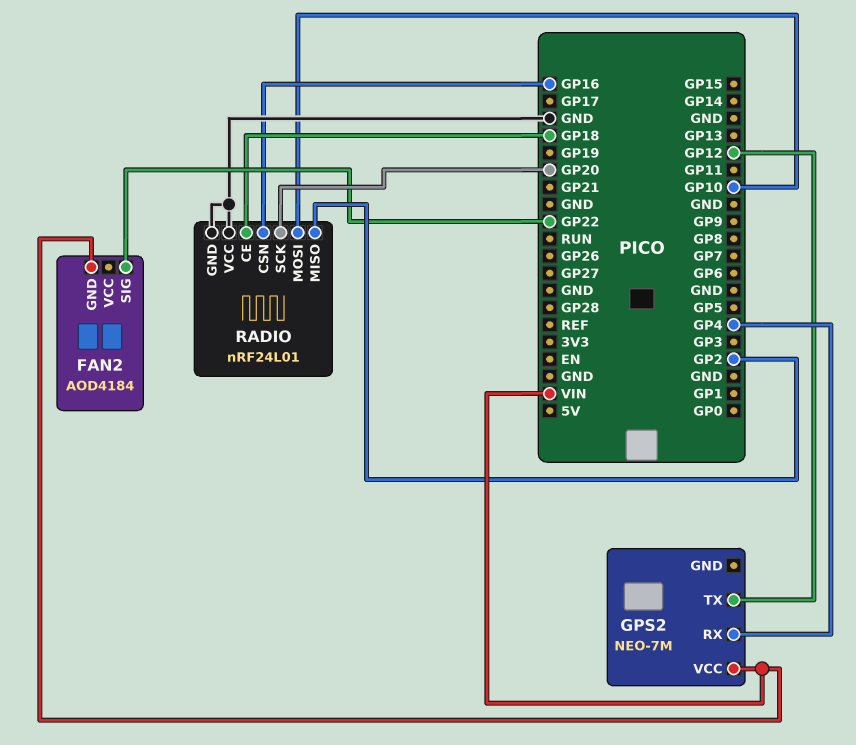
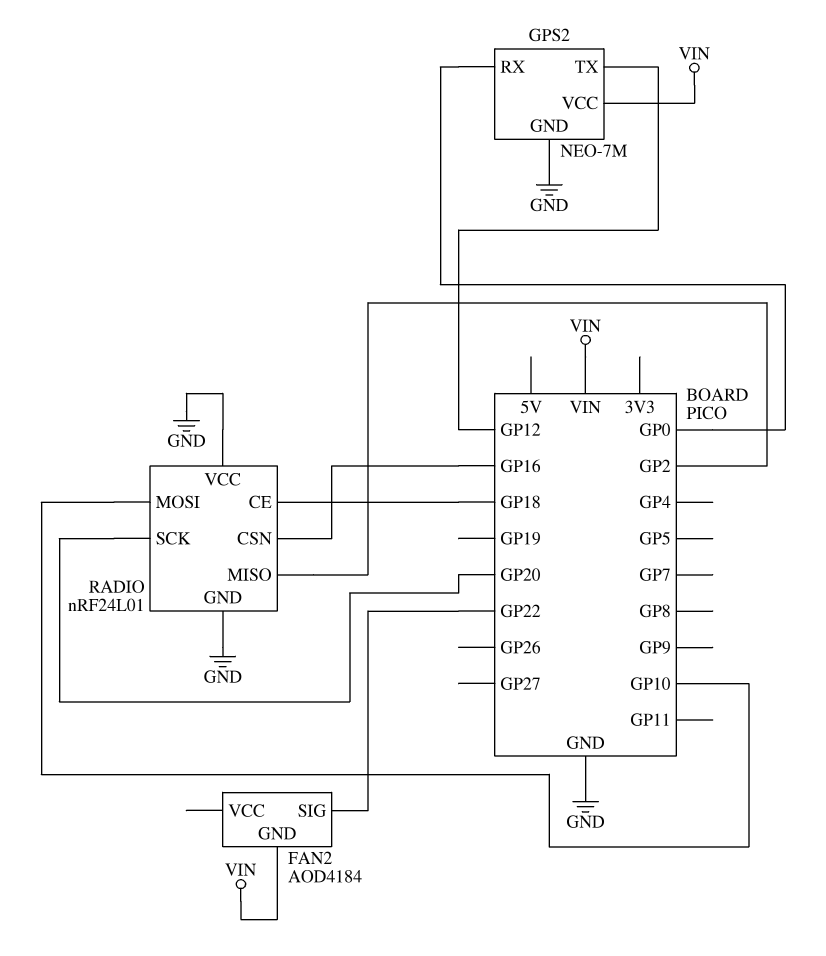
GPS2 pin GND: none -> GND
GPS2 pin RX: GP4 -> GP0

